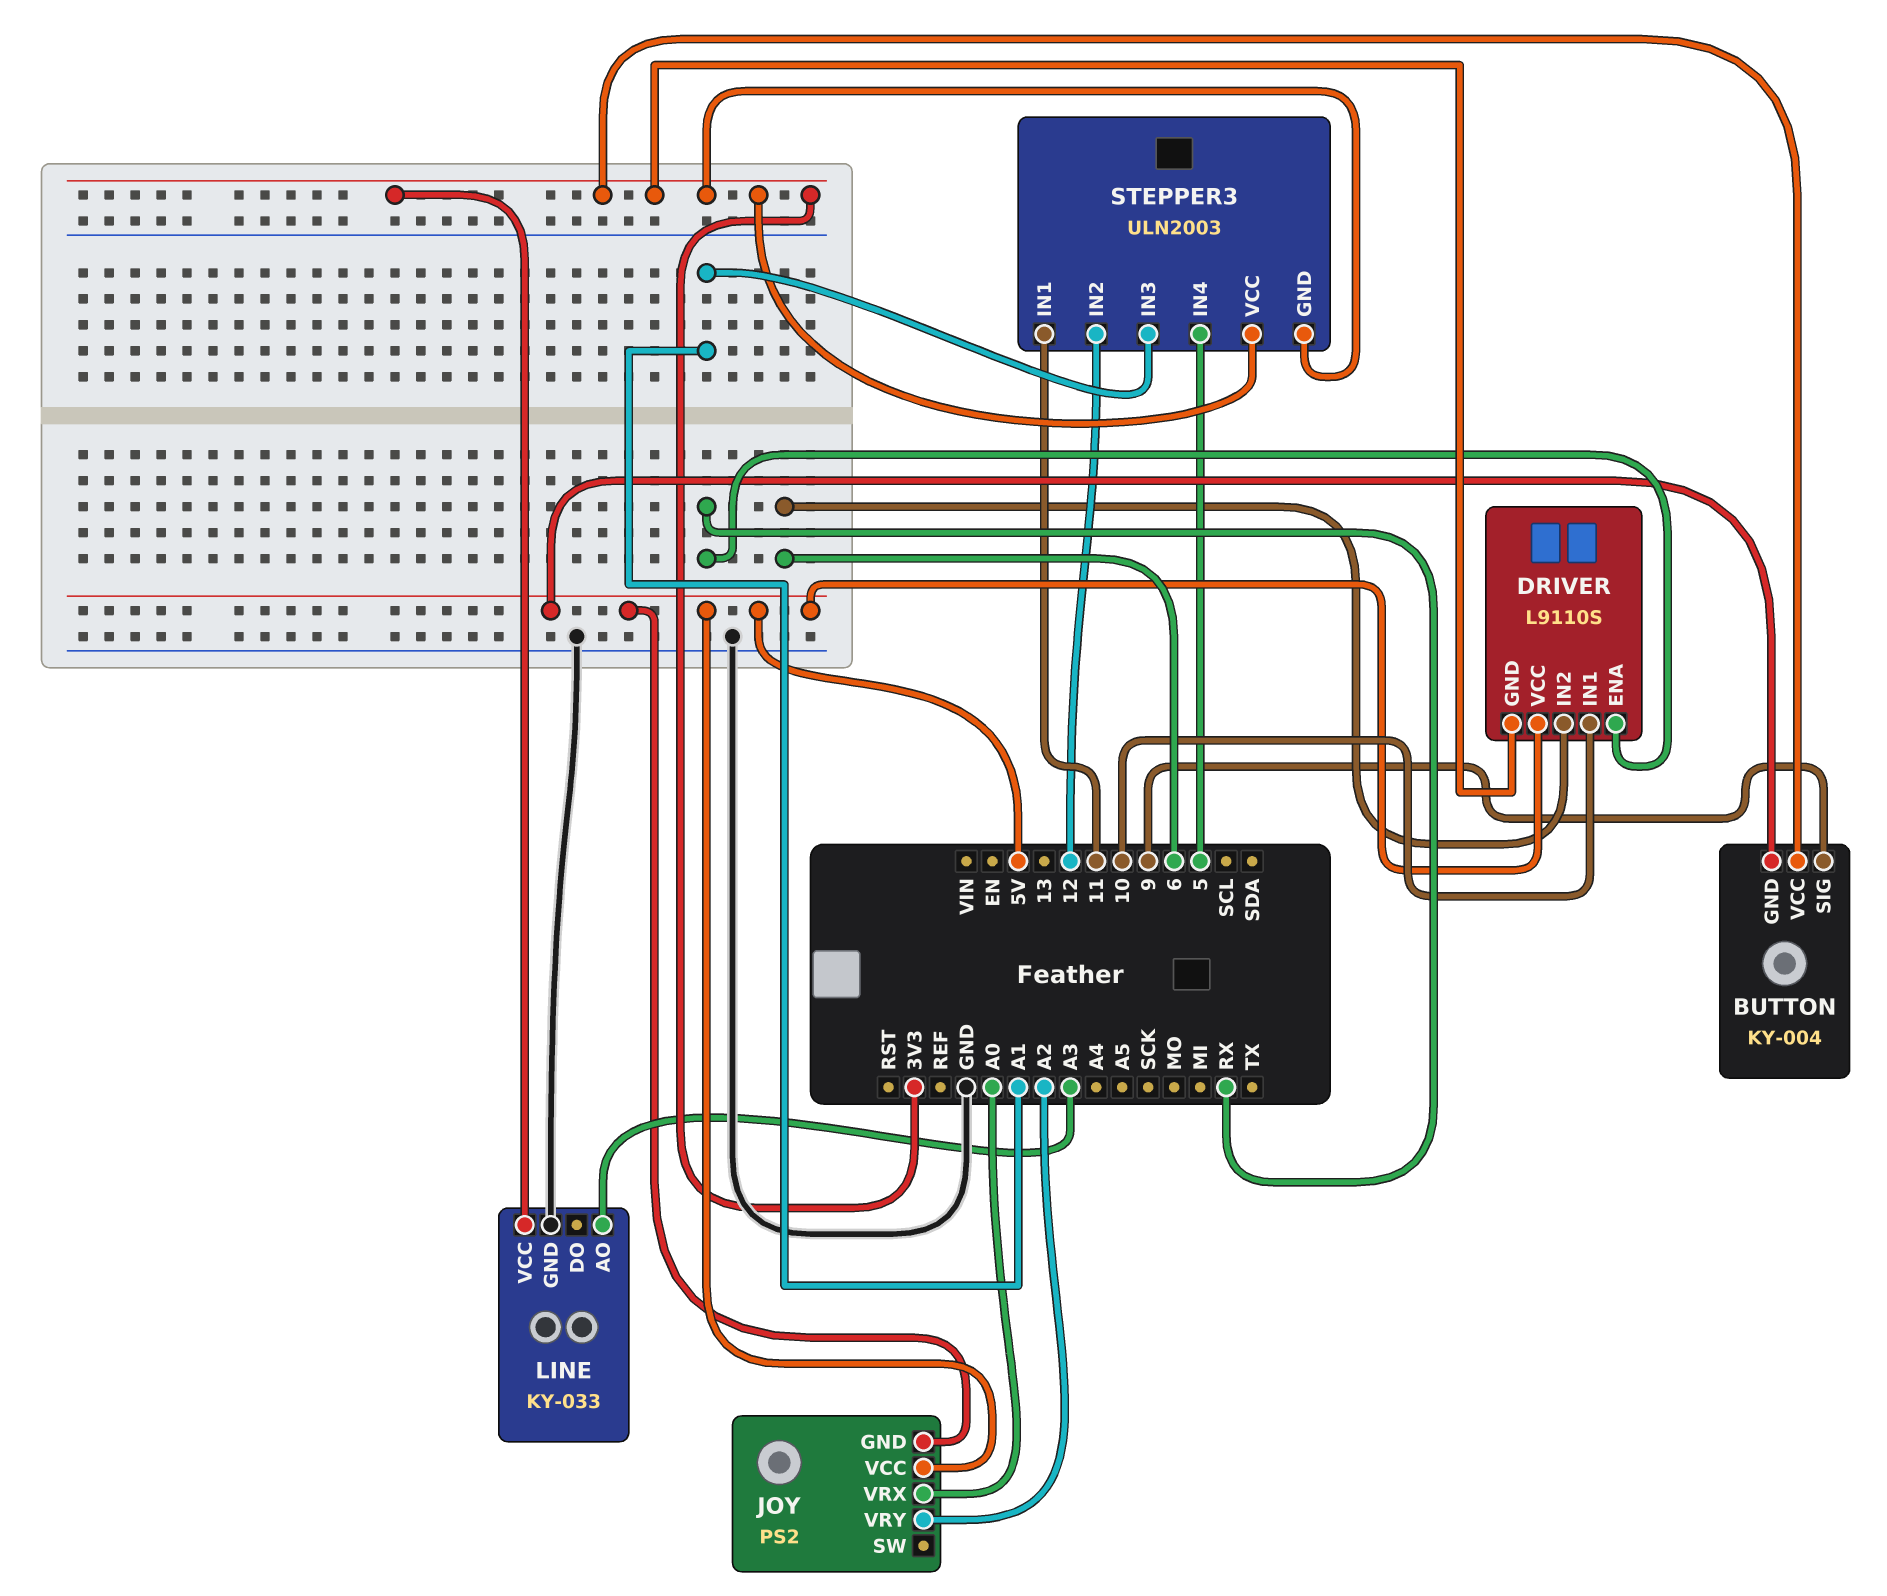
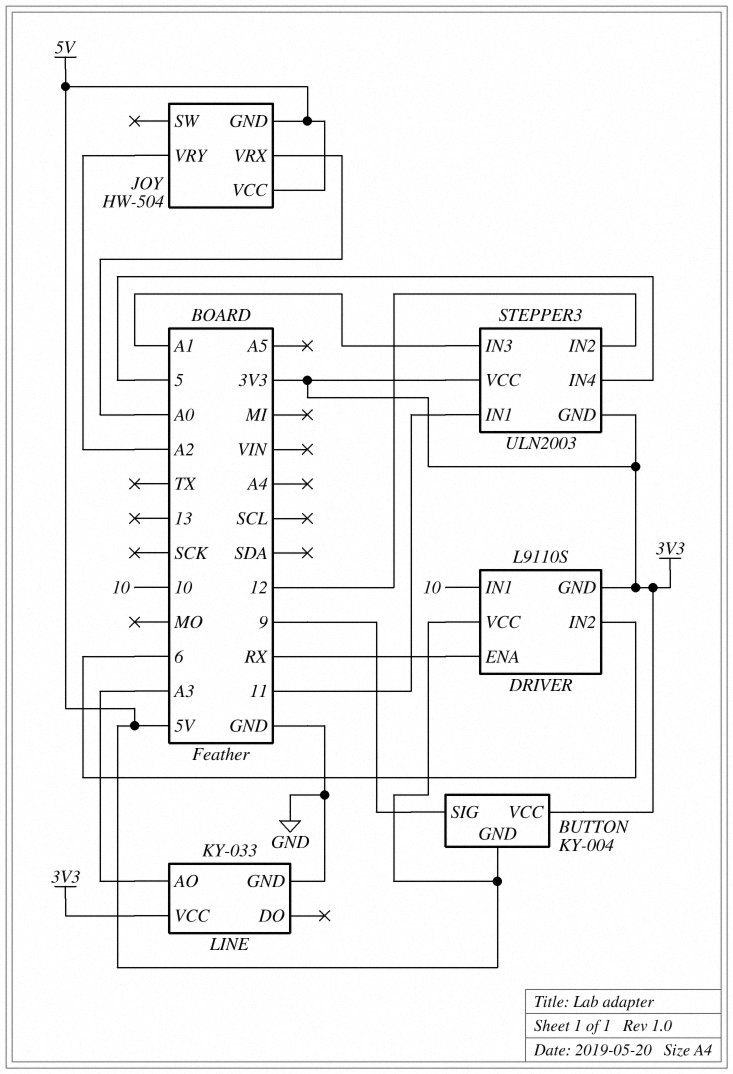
JOY: PS2 -> HW-504

